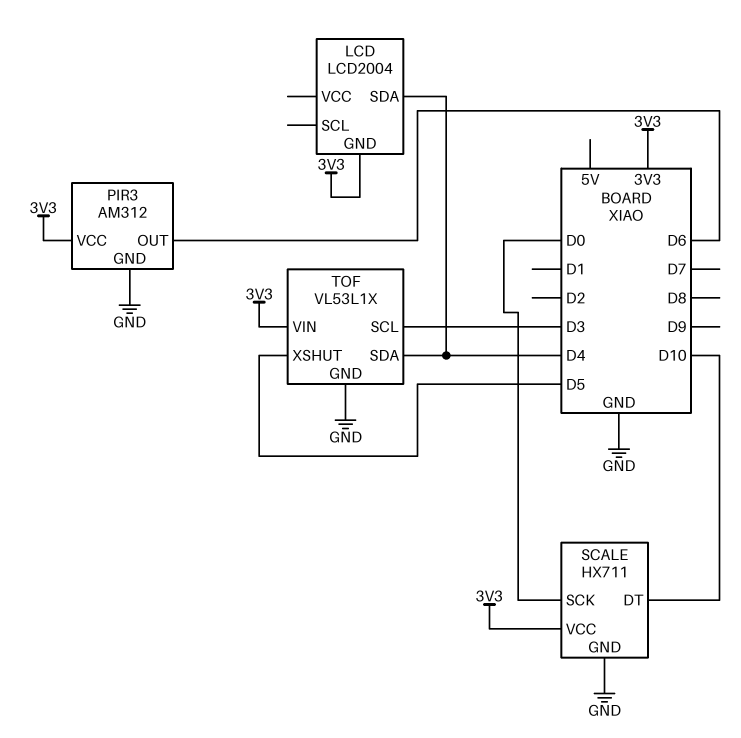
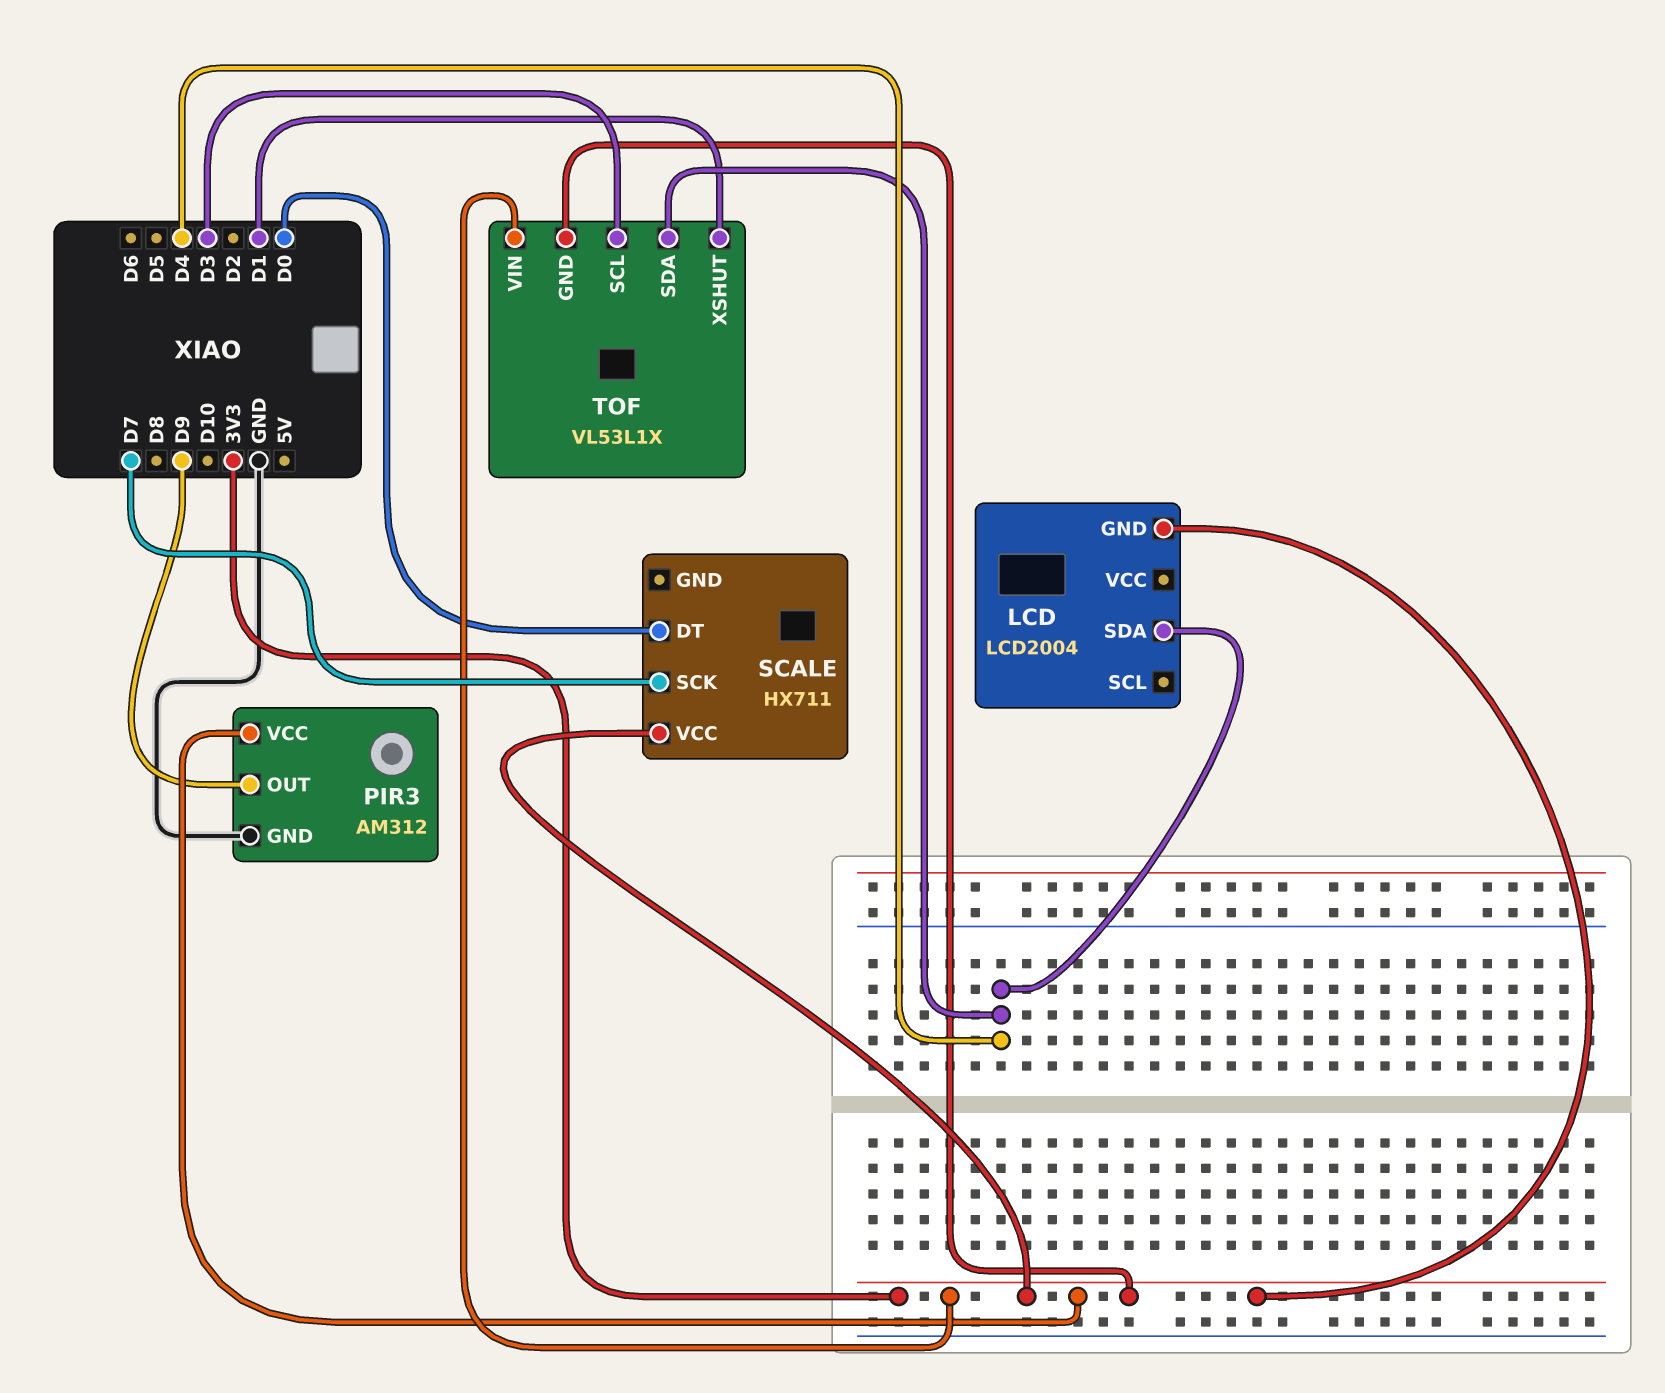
PIR3 pin OUT: D6 -> D9
SCALE pin DT: D10 -> D0
SCALE pin GND: GND -> none
SCALE pin SCK: D0 -> D7
TOF pin GND: GND -> 3V3
TOF pin XSHUT: D5 -> D1

